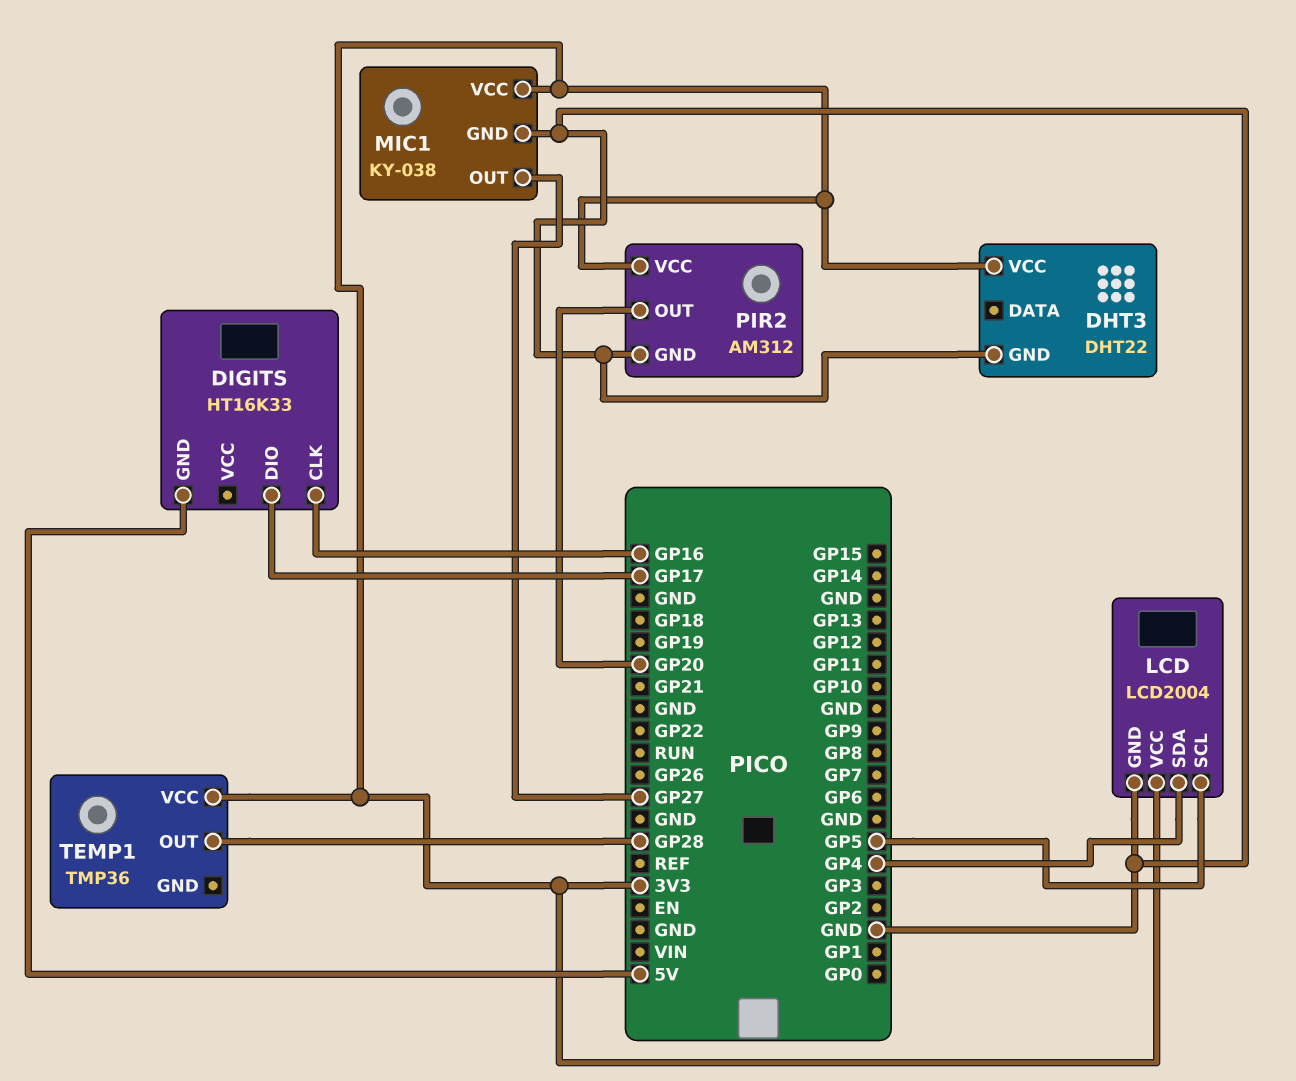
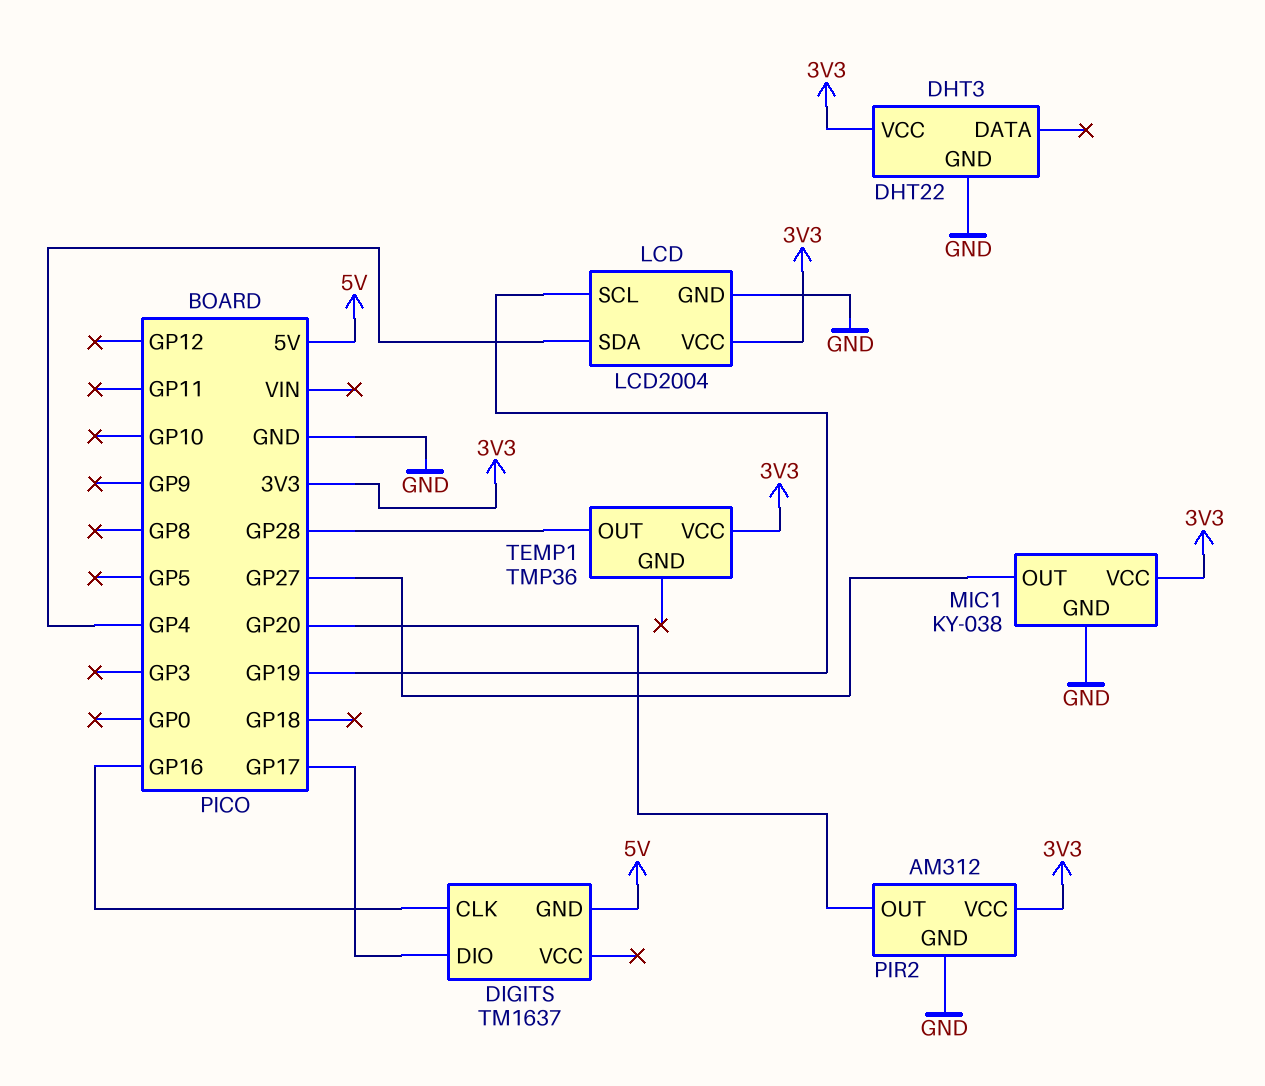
DIGITS: HT16K33 -> TM1637
LCD pin SCL: GP5 -> GP19

